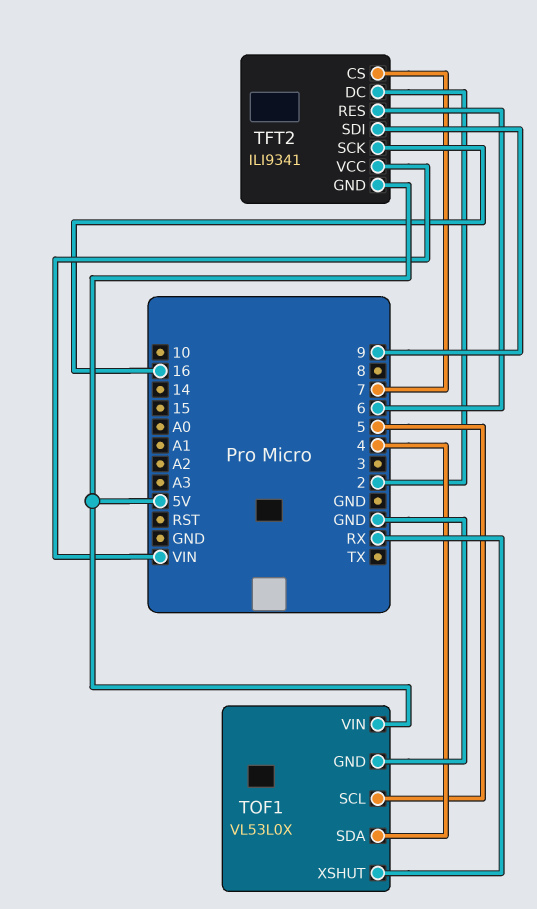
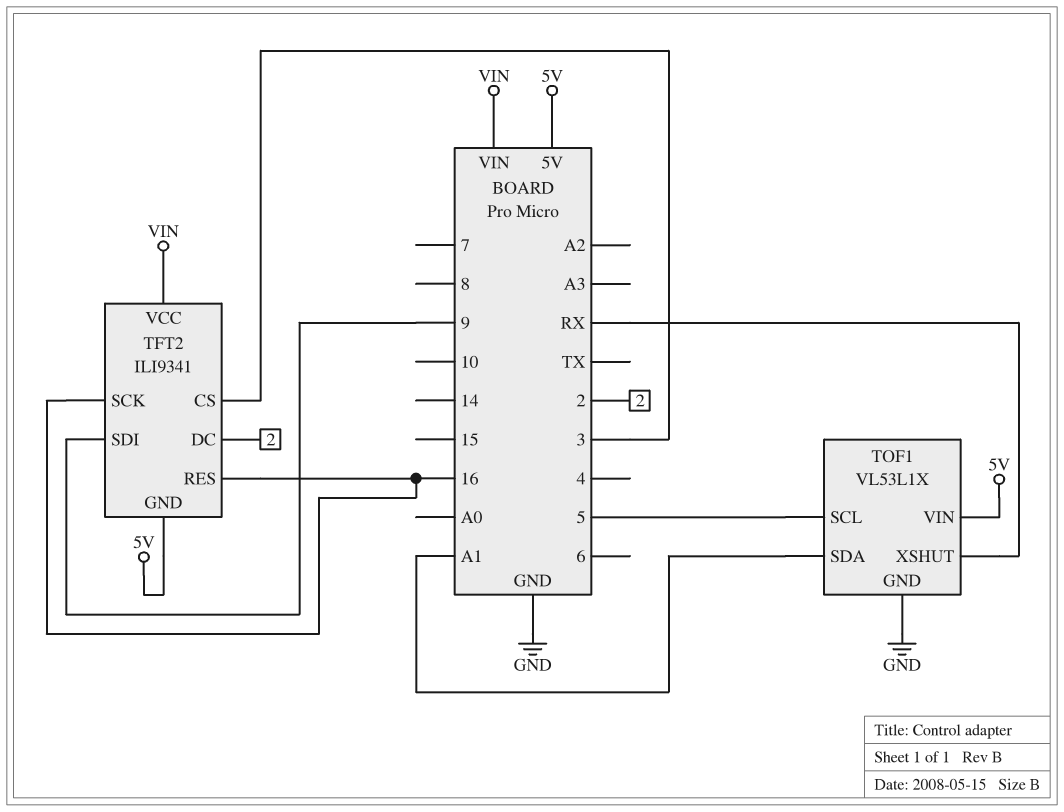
TFT2 pin CS: 7 -> 3
TFT2 pin RES: 6 -> 16
TOF1: VL53L0X -> VL53L1X
TOF1 pin SDA: 4 -> A1

